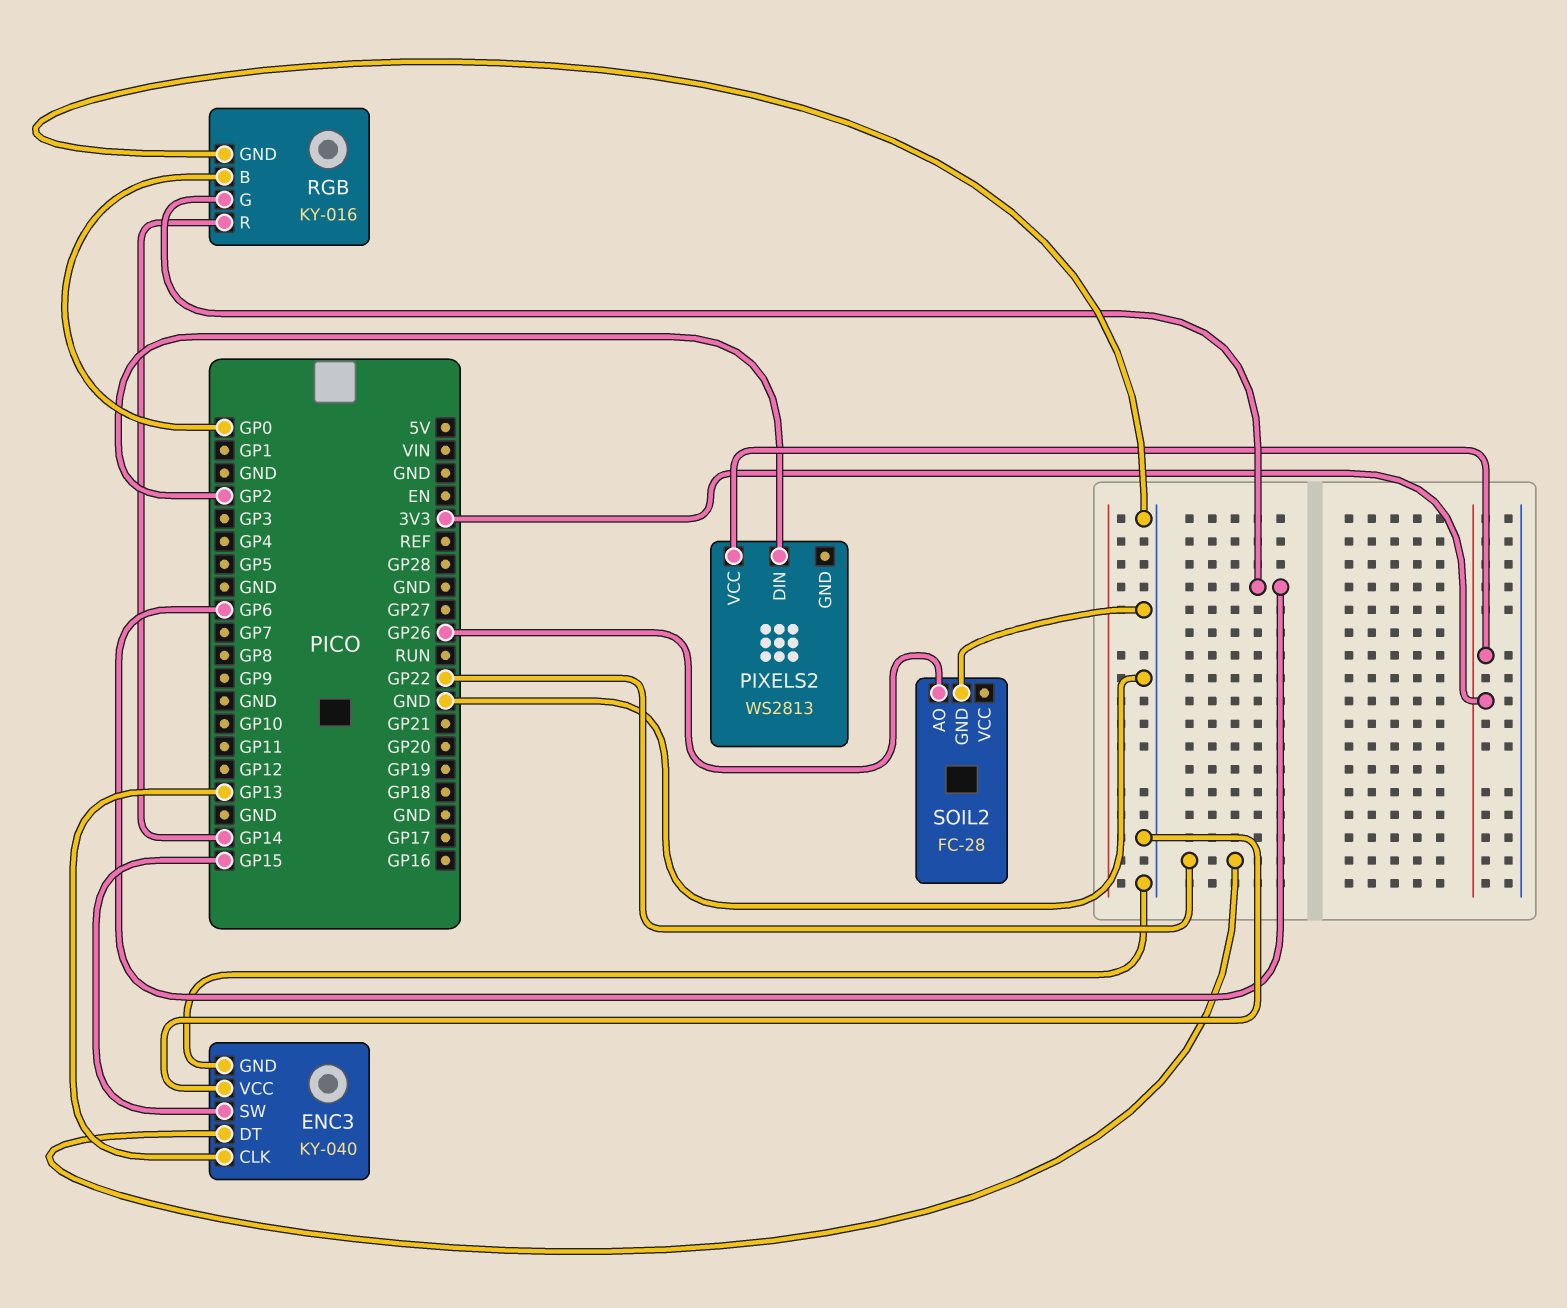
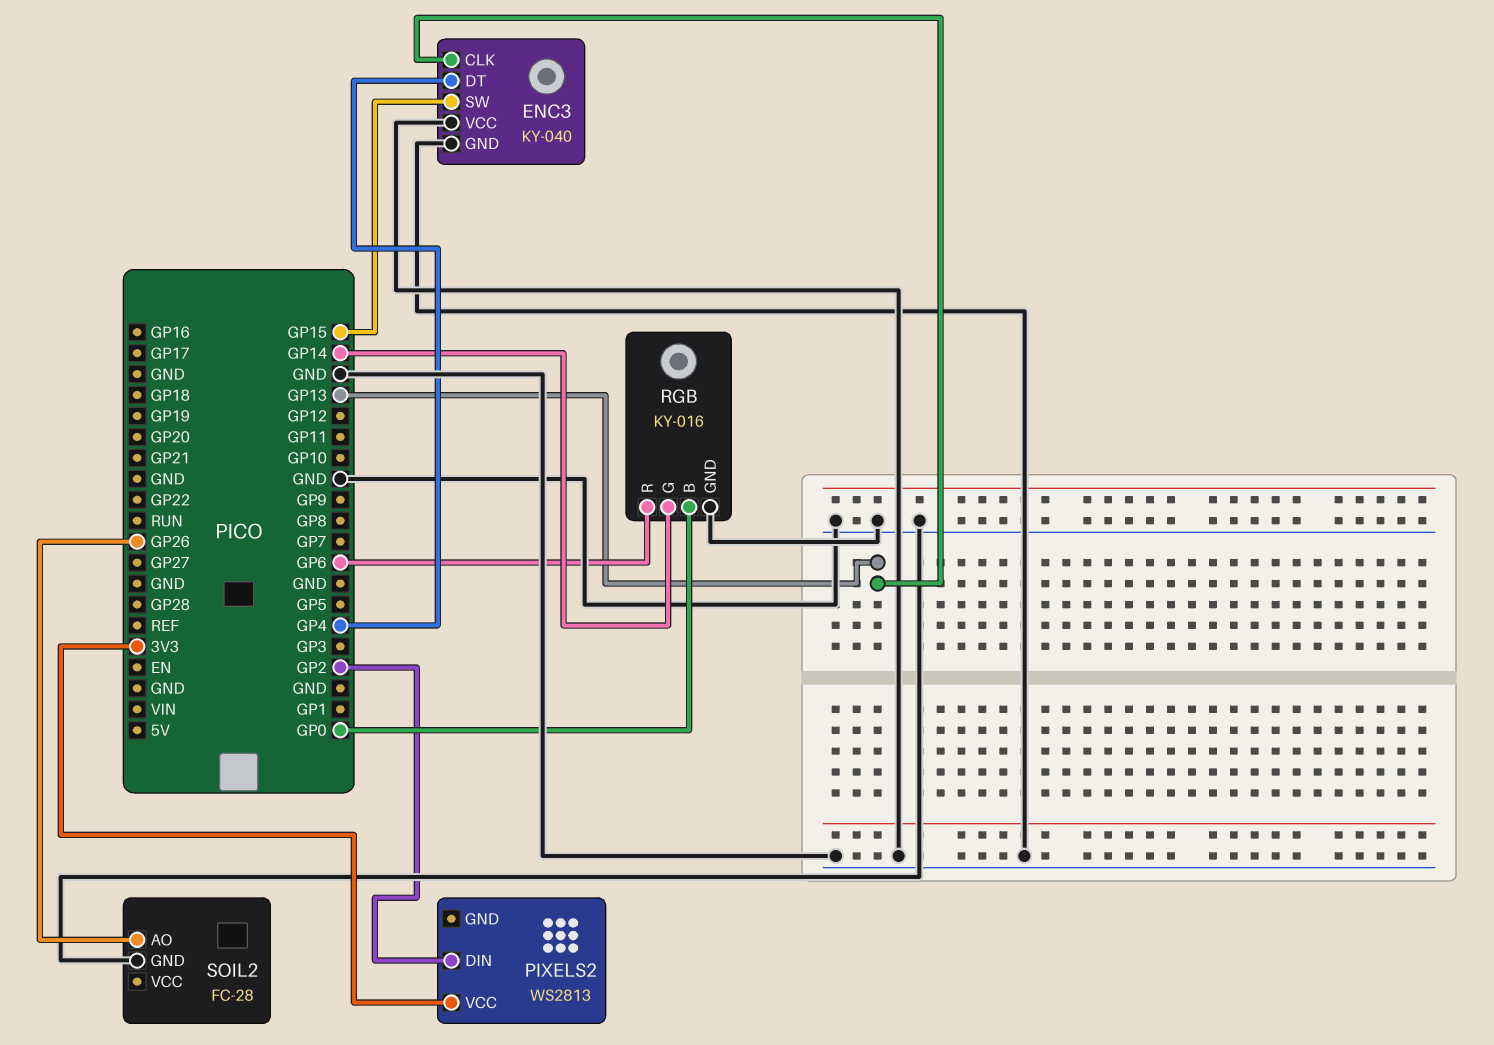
ENC3 pin DT: GP22 -> GP4
RGB pin G: GP6 -> GP14
RGB pin R: GP14 -> GP6

